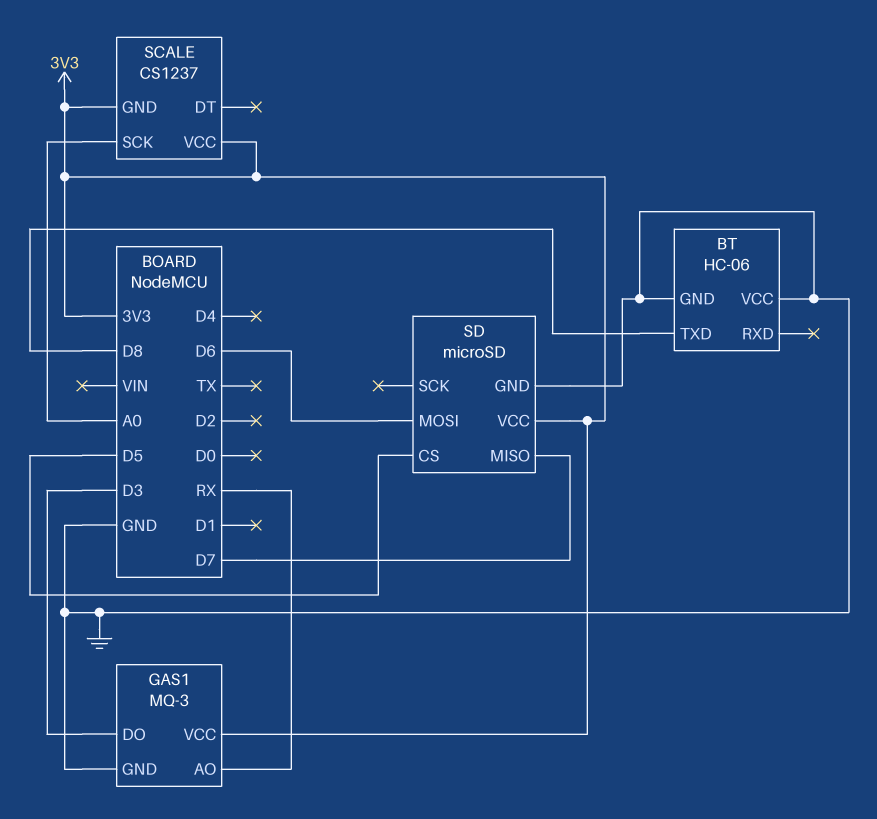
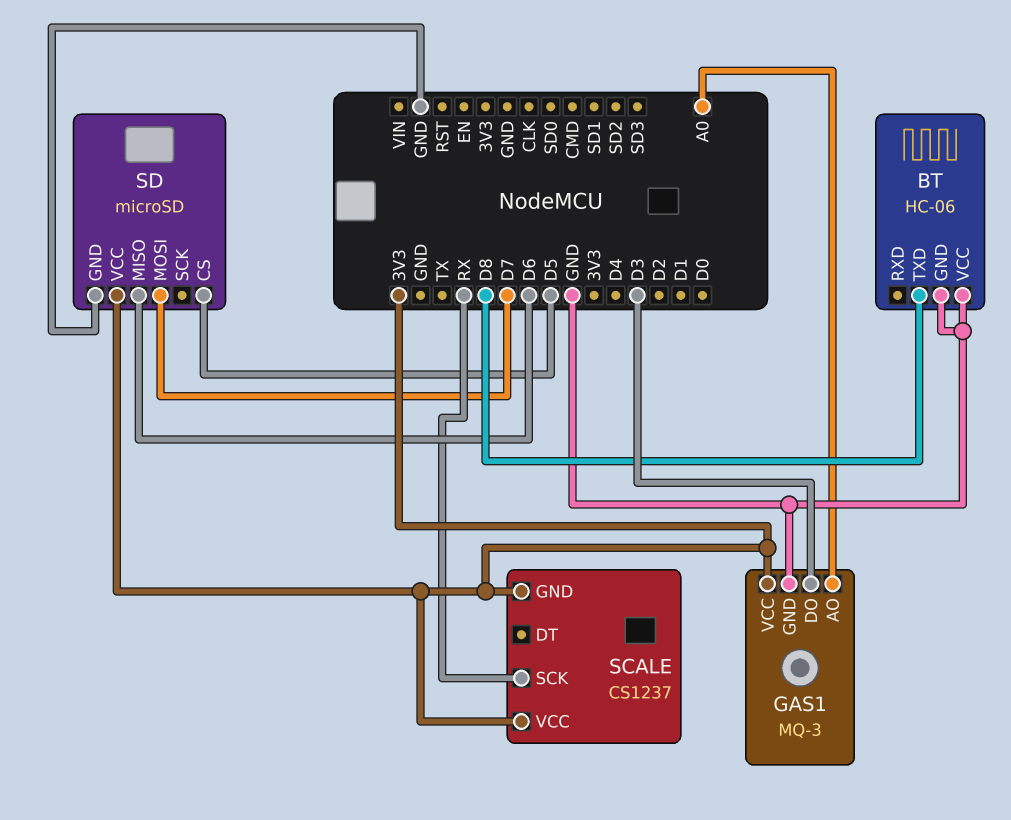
GAS1 pin AO: RX -> A0
SCALE pin SCK: A0 -> RX
SD pin MISO: D7 -> D6
SD pin MOSI: D6 -> D7

